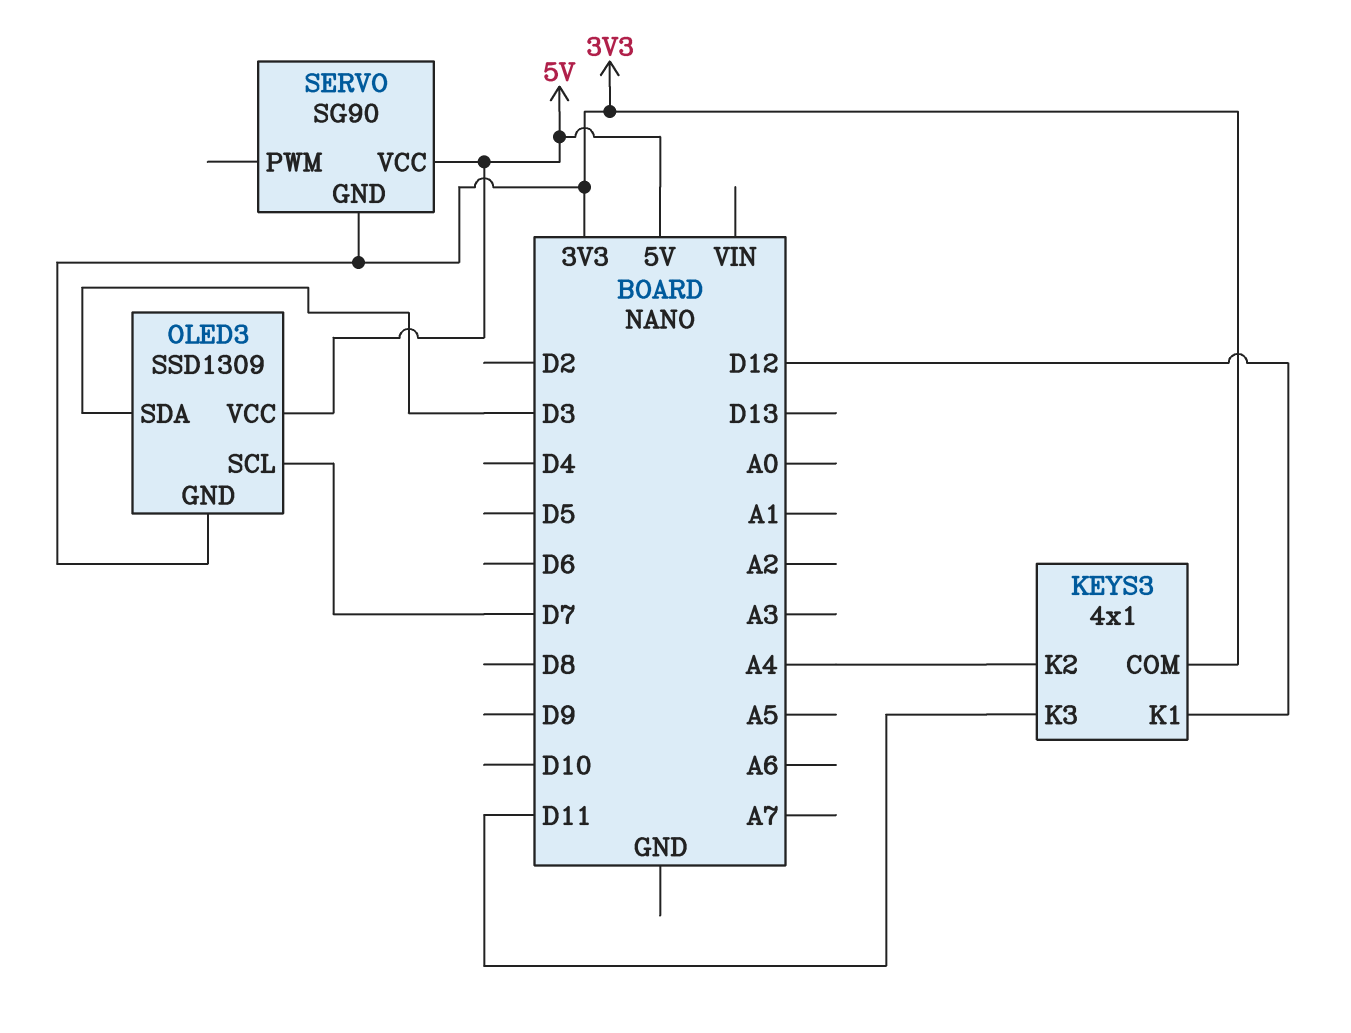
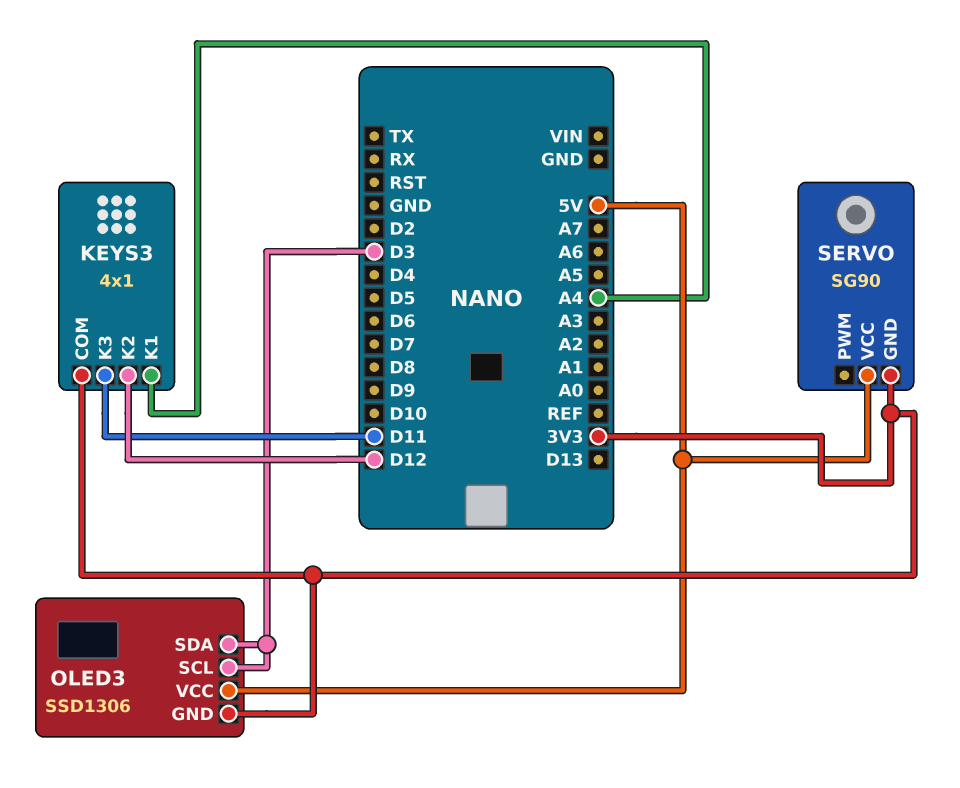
KEYS3 pin K1: D12 -> A4
KEYS3 pin K2: A4 -> D12
OLED3: SSD1309 -> SSD1306
OLED3 pin SCL: D7 -> D3

